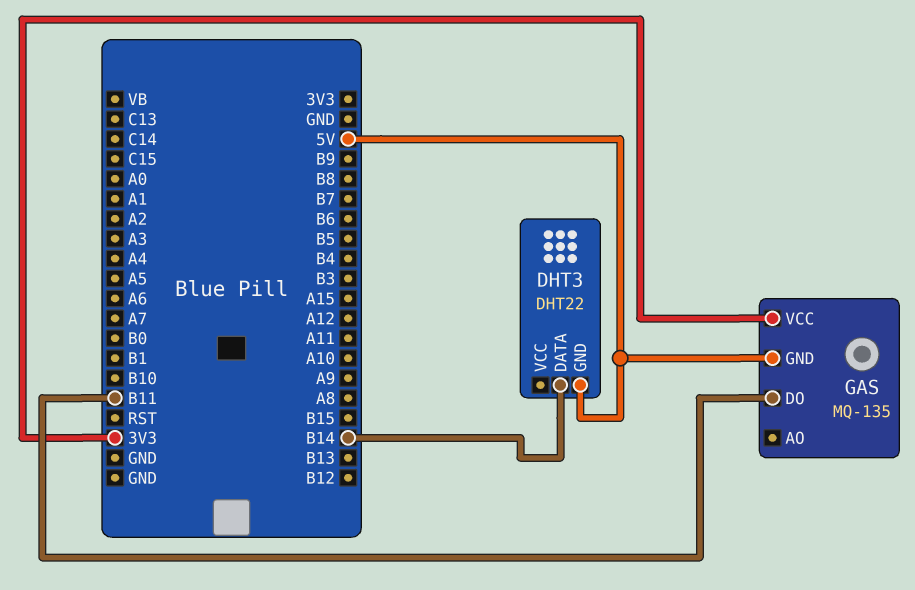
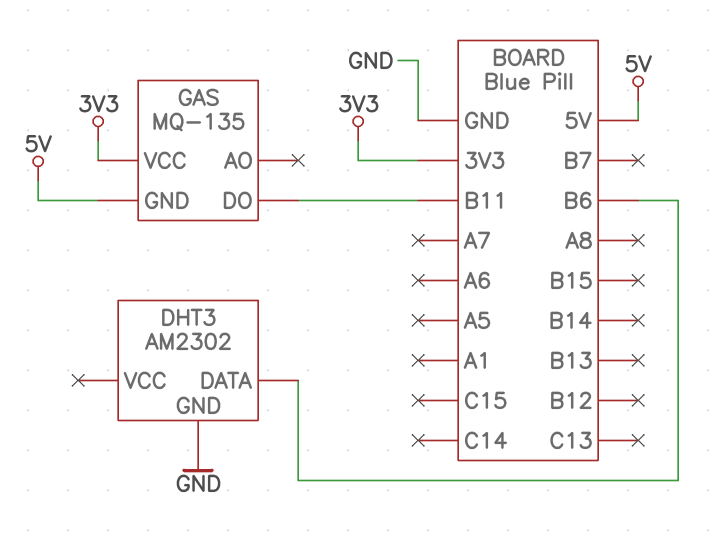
DHT3: DHT22 -> AM2302
DHT3 pin DATA: B14 -> B6
DHT3 pin GND: 5V -> GND

